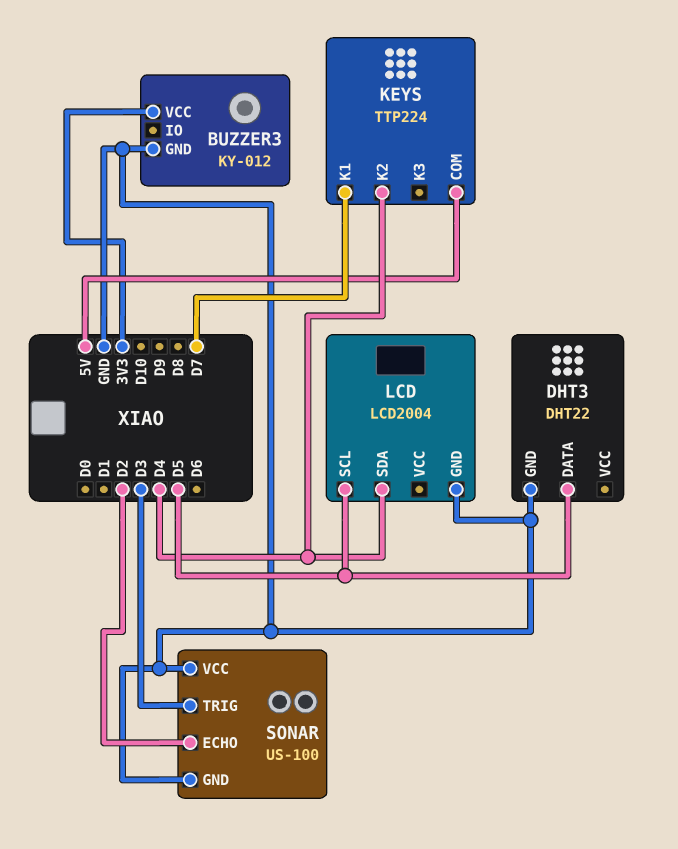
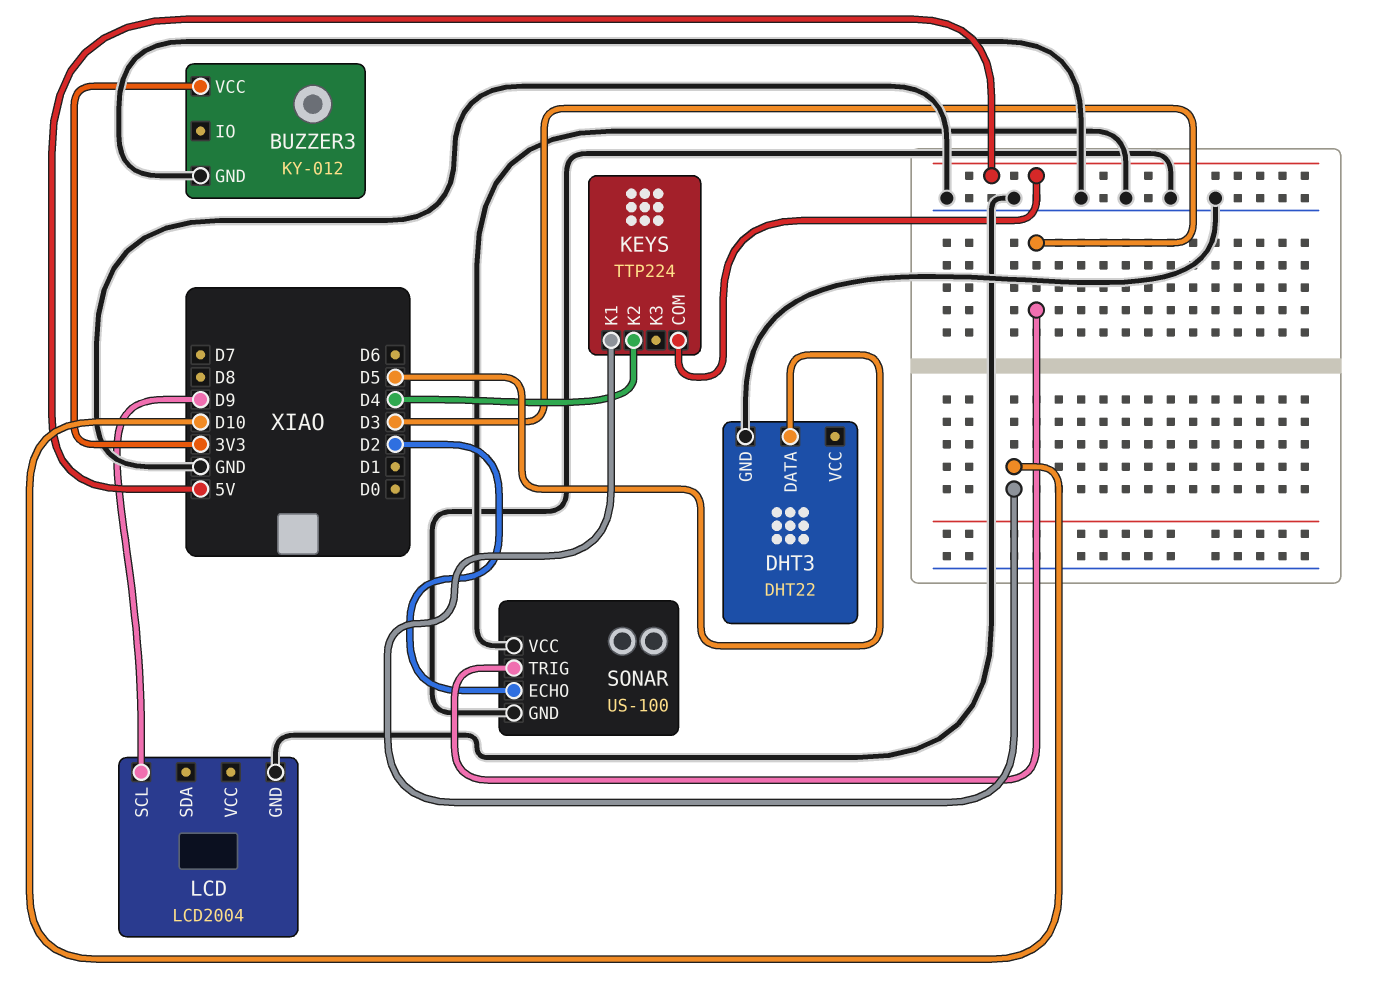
KEYS pin K1: D7 -> D10
LCD pin SCL: D5 -> D9
LCD pin SDA: D4 -> none

